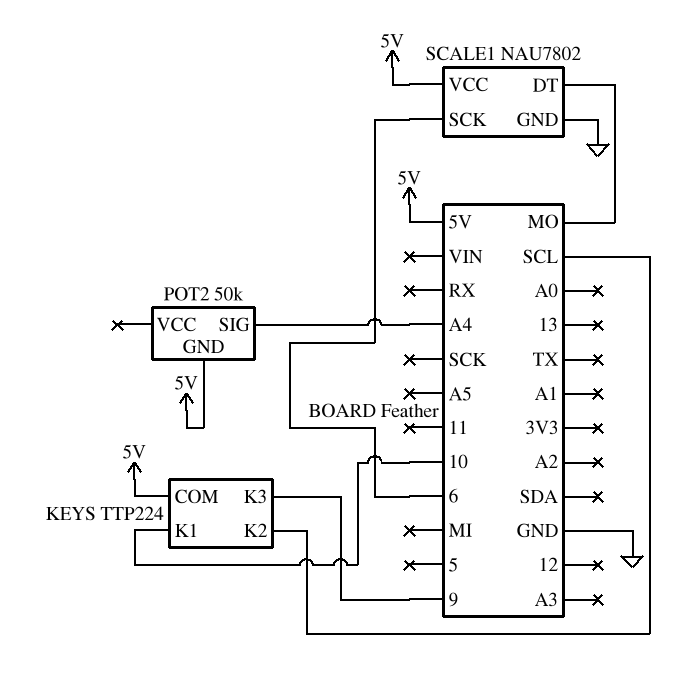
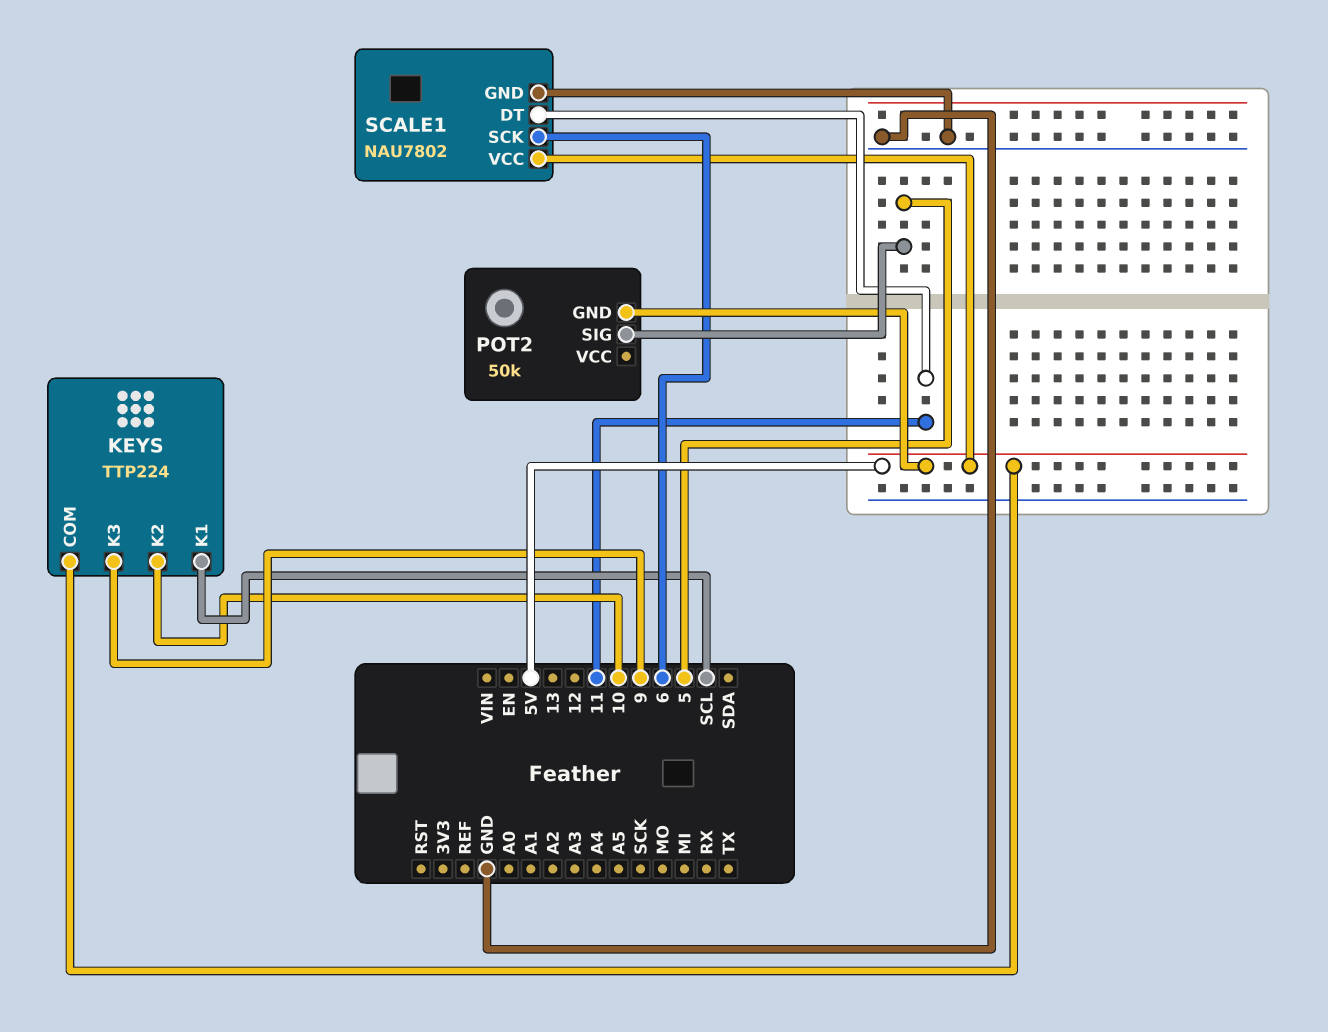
KEYS pin K1: 10 -> SCL
KEYS pin K2: SCL -> 10
POT2 pin SIG: A4 -> 5
SCALE1 pin DT: MO -> 11

